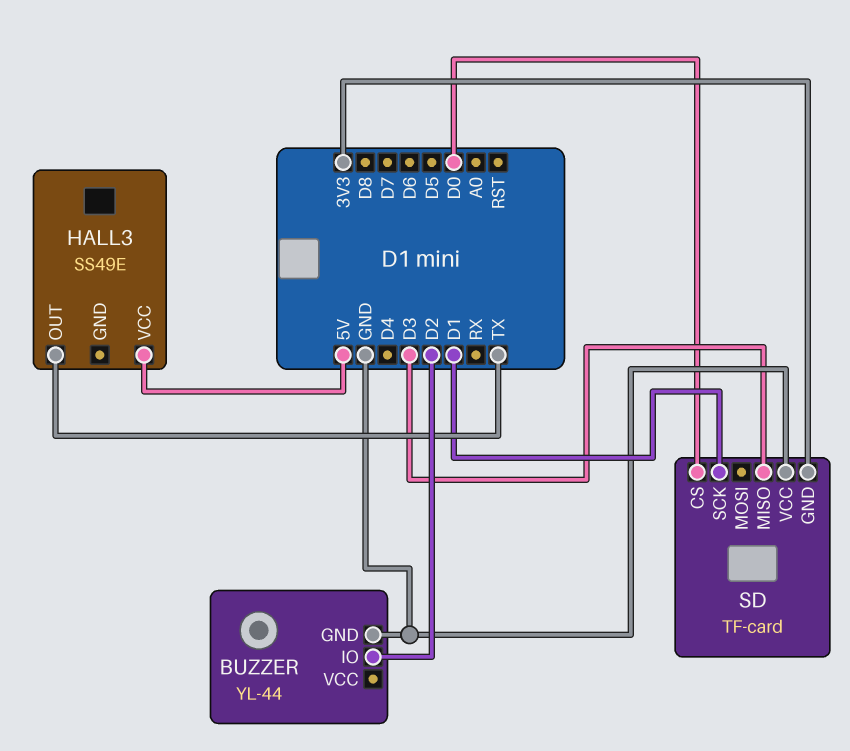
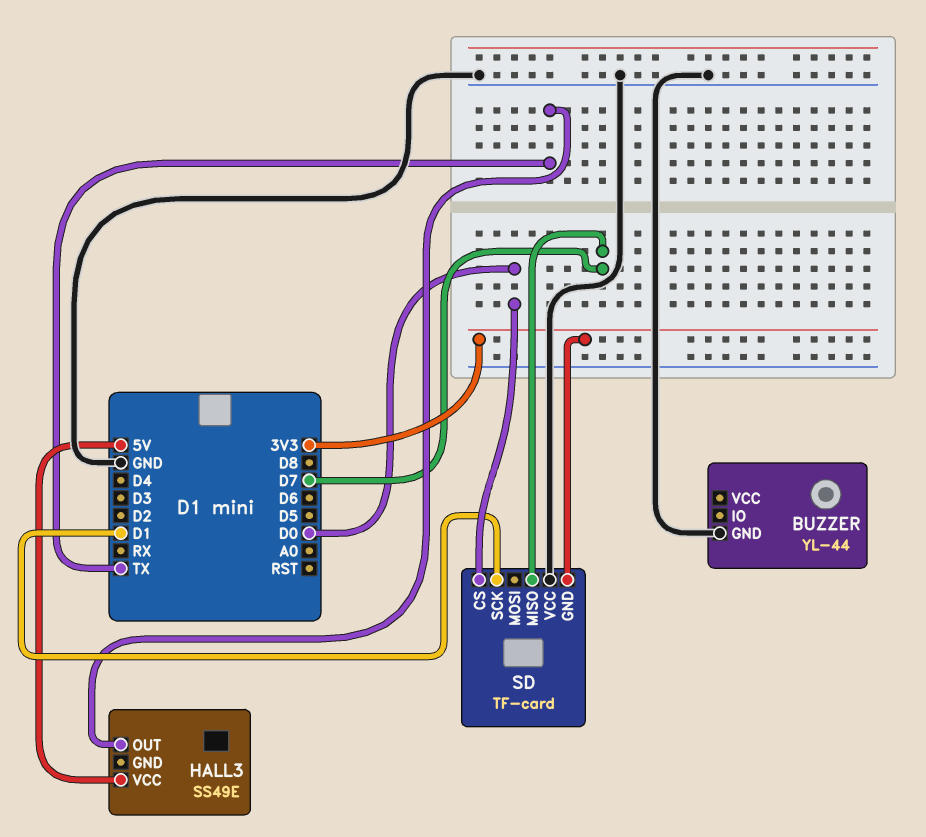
BUZZER pin IO: D2 -> none
SD pin MISO: D3 -> D7

